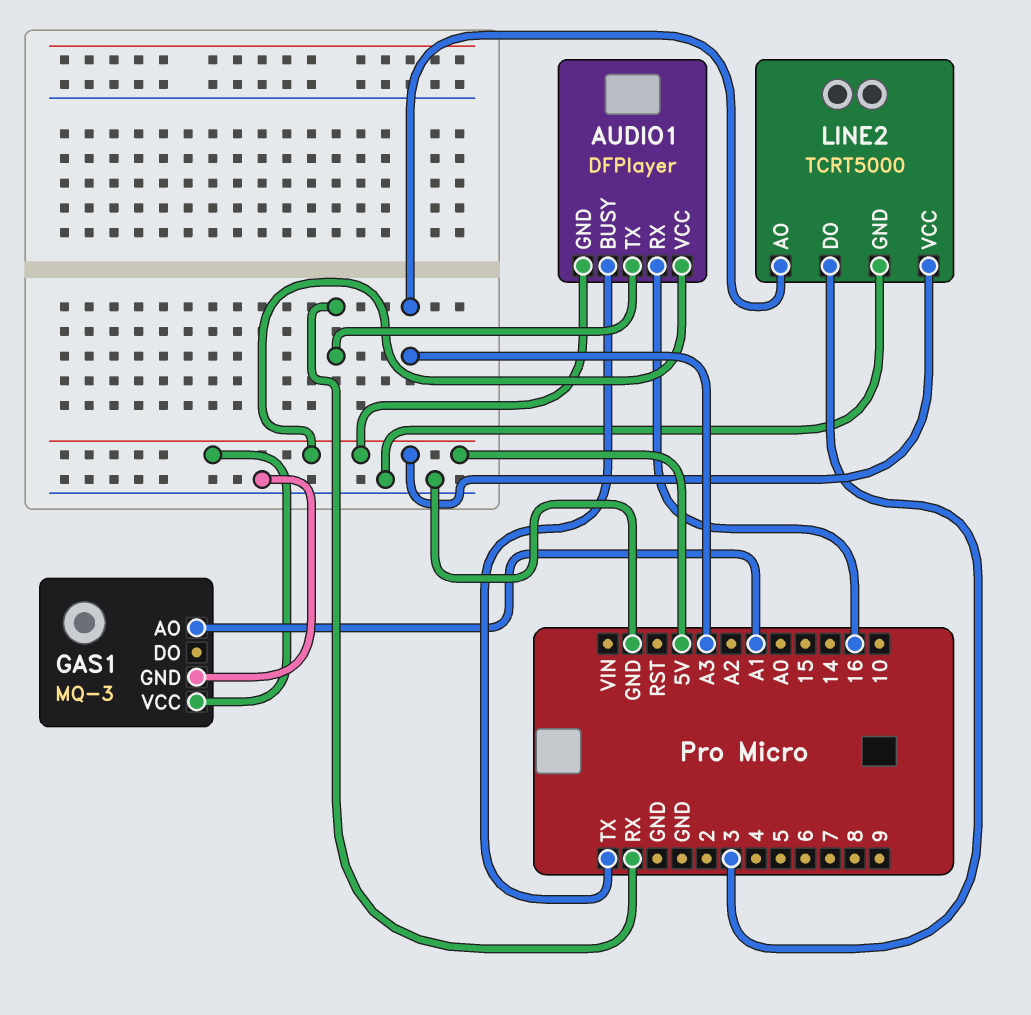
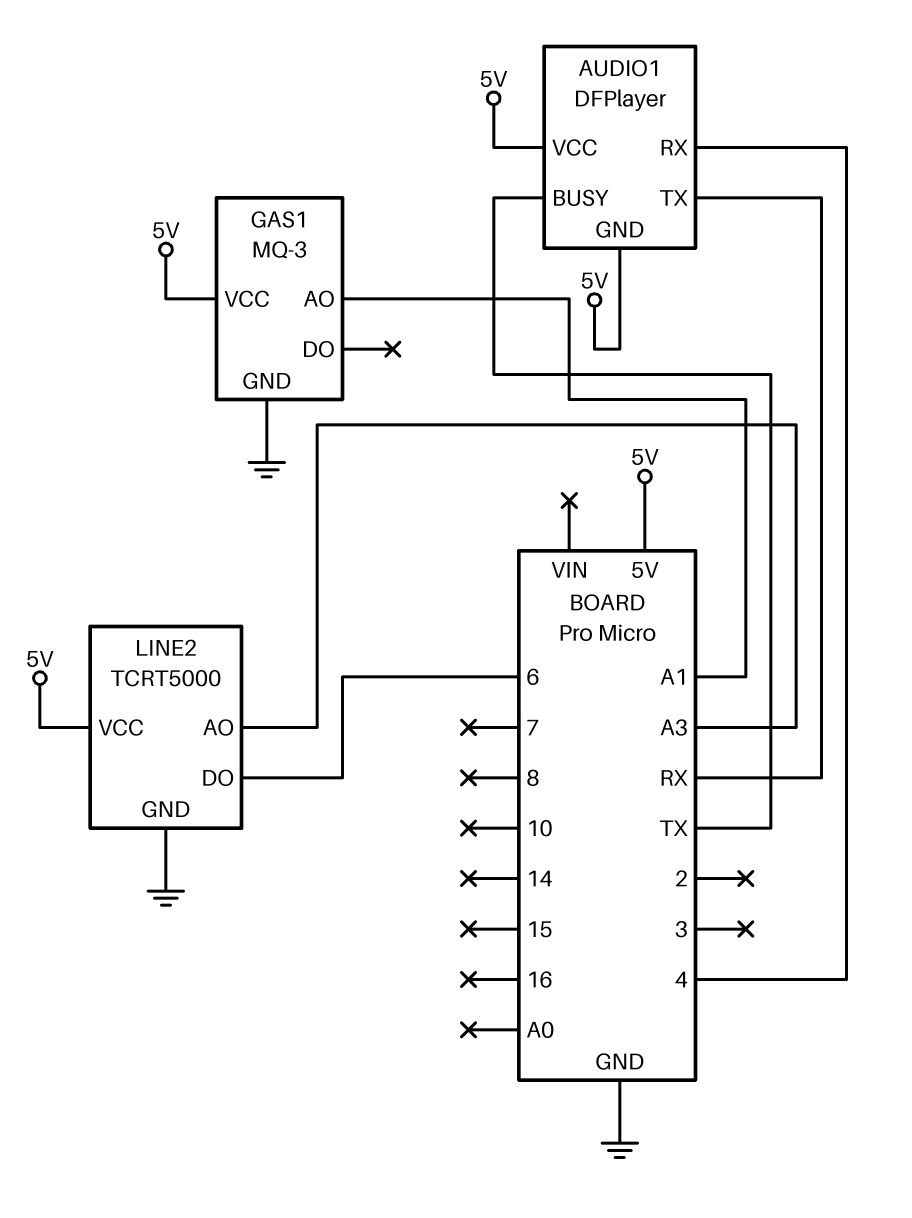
AUDIO1 pin RX: 16 -> 4
LINE2 pin DO: 3 -> 6

